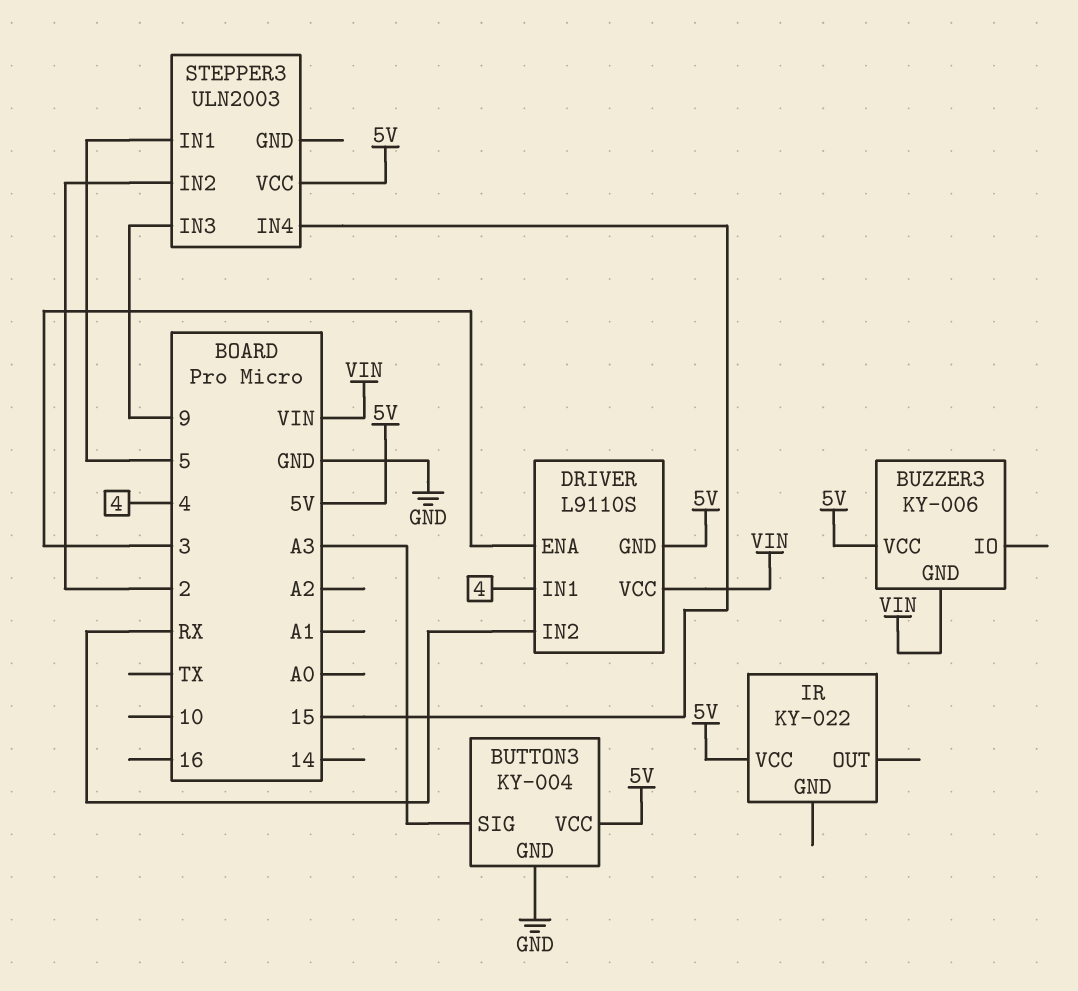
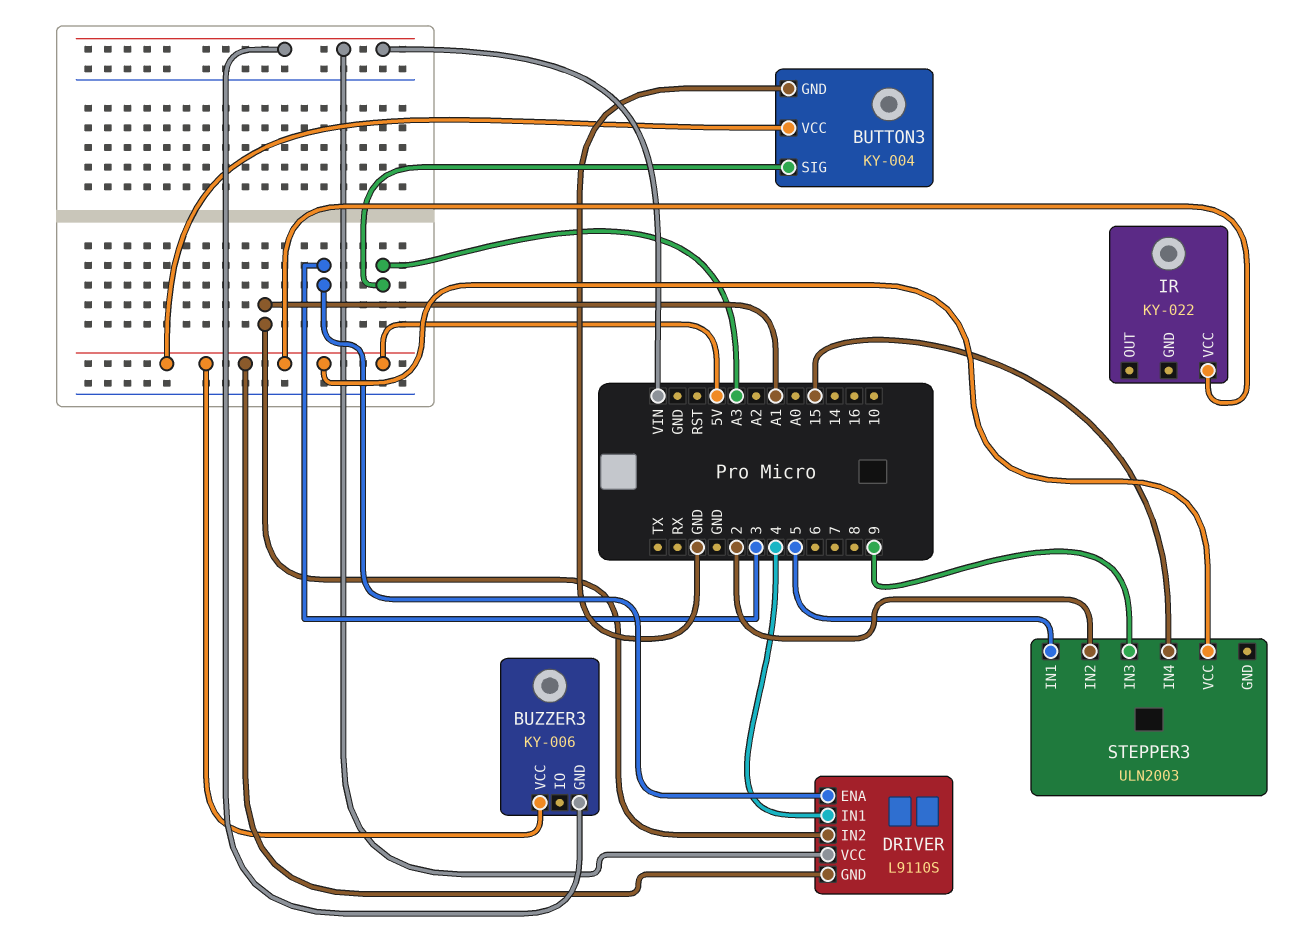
DRIVER pin IN2: RX -> A1

